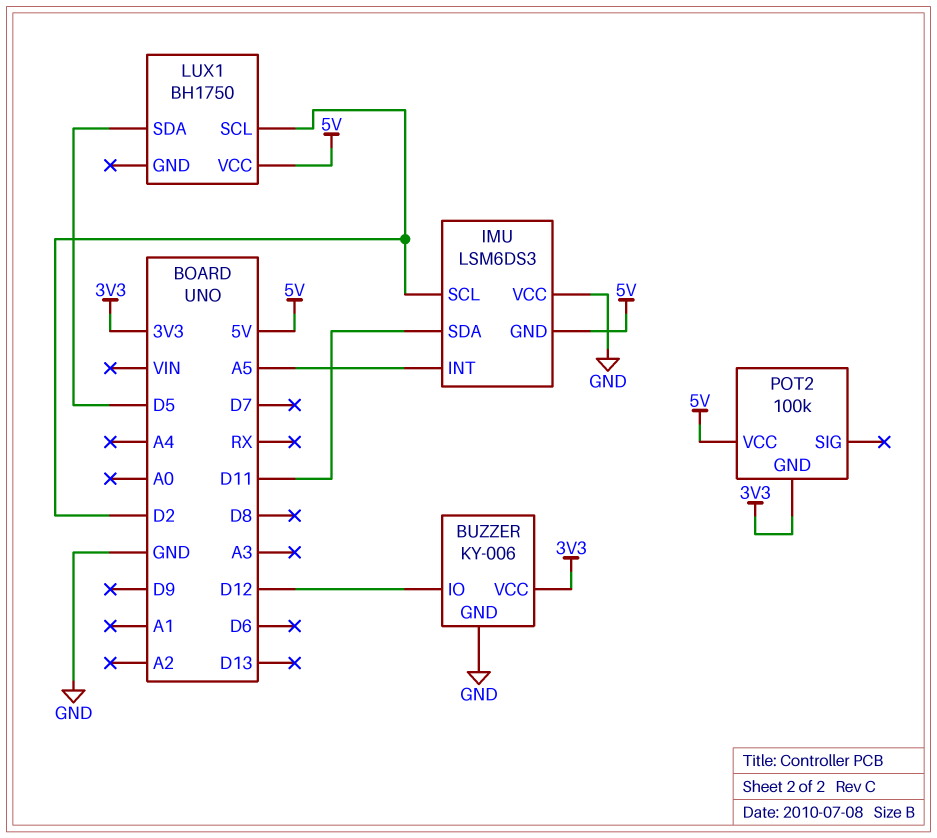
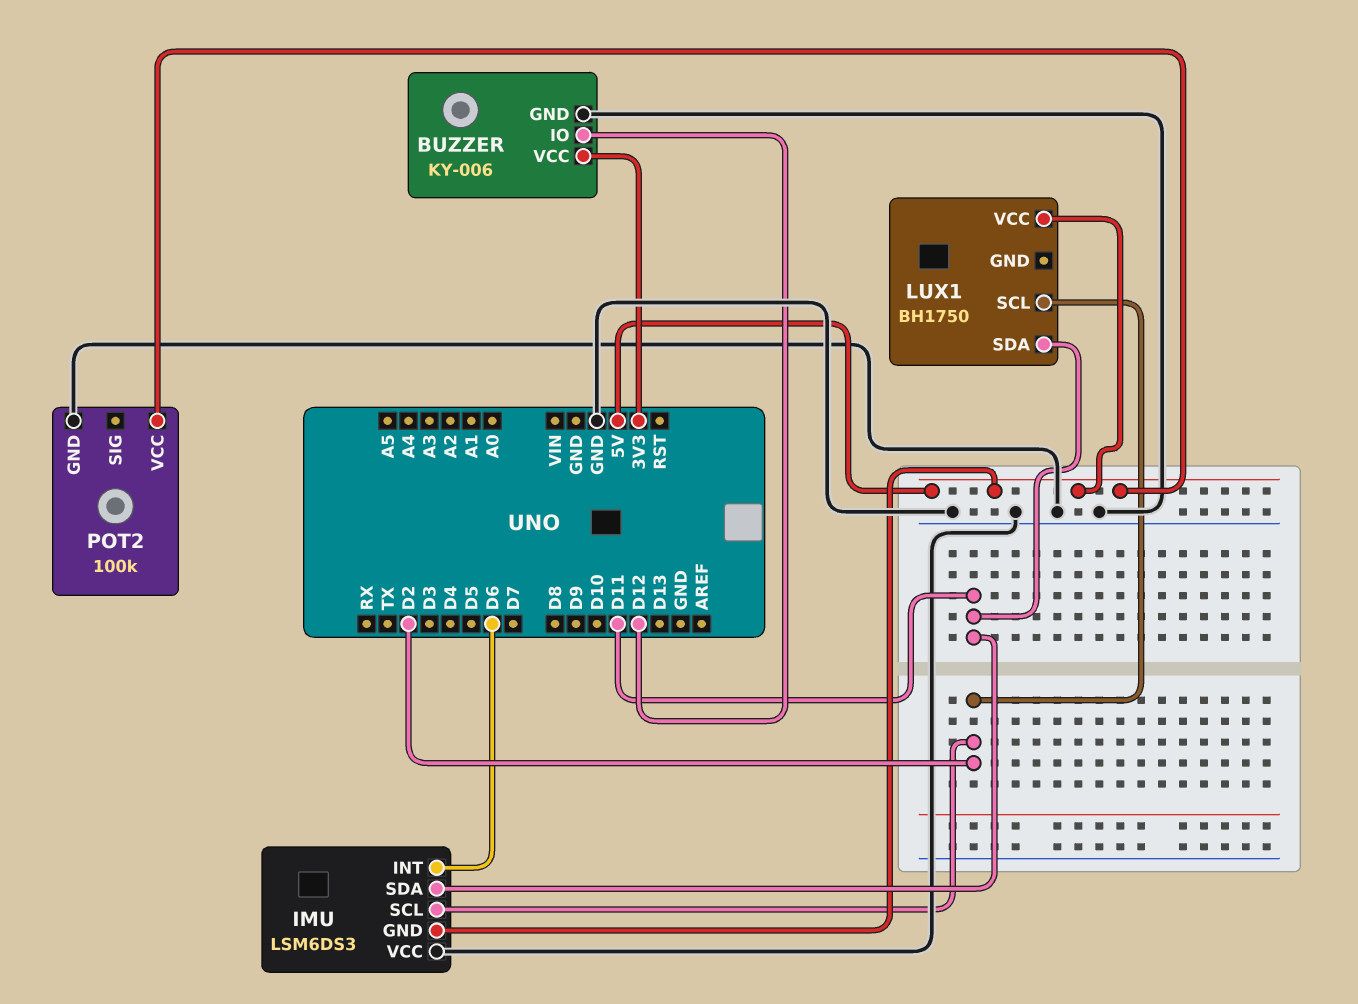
IMU pin INT: A5 -> D6
LUX1 pin SDA: D5 -> D11
POT2 pin GND: 3V3 -> GND

